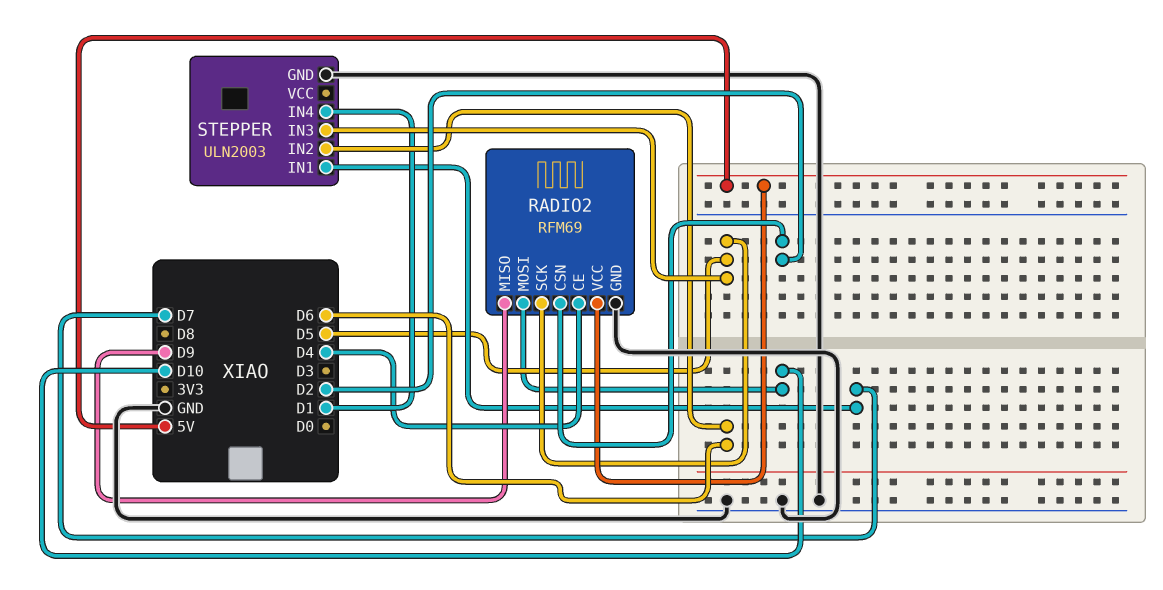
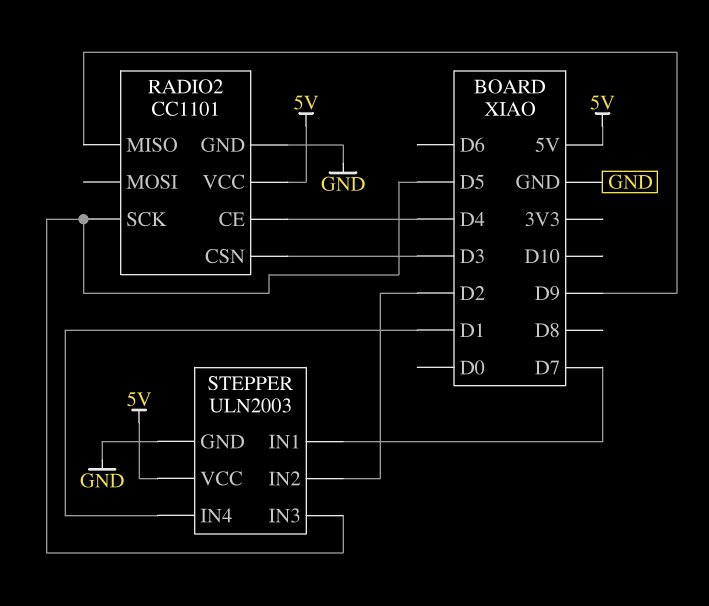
RADIO2: RFM69 -> CC1101
RADIO2 pin CSN: D2 -> D3
RADIO2 pin MOSI: D10 -> none
STEPPER pin IN2: D6 -> D2
STEPPER pin VCC: none -> 5V

